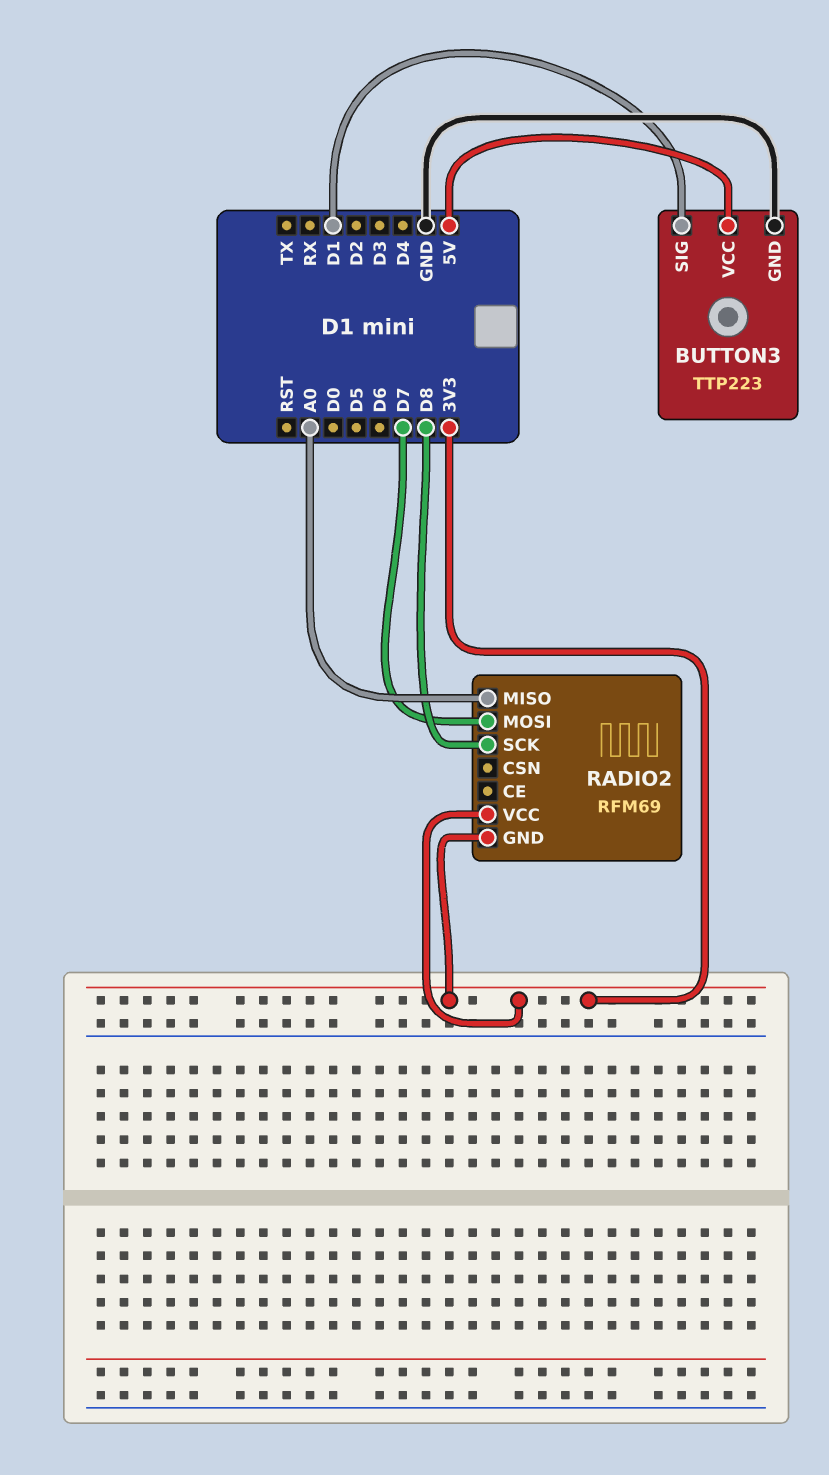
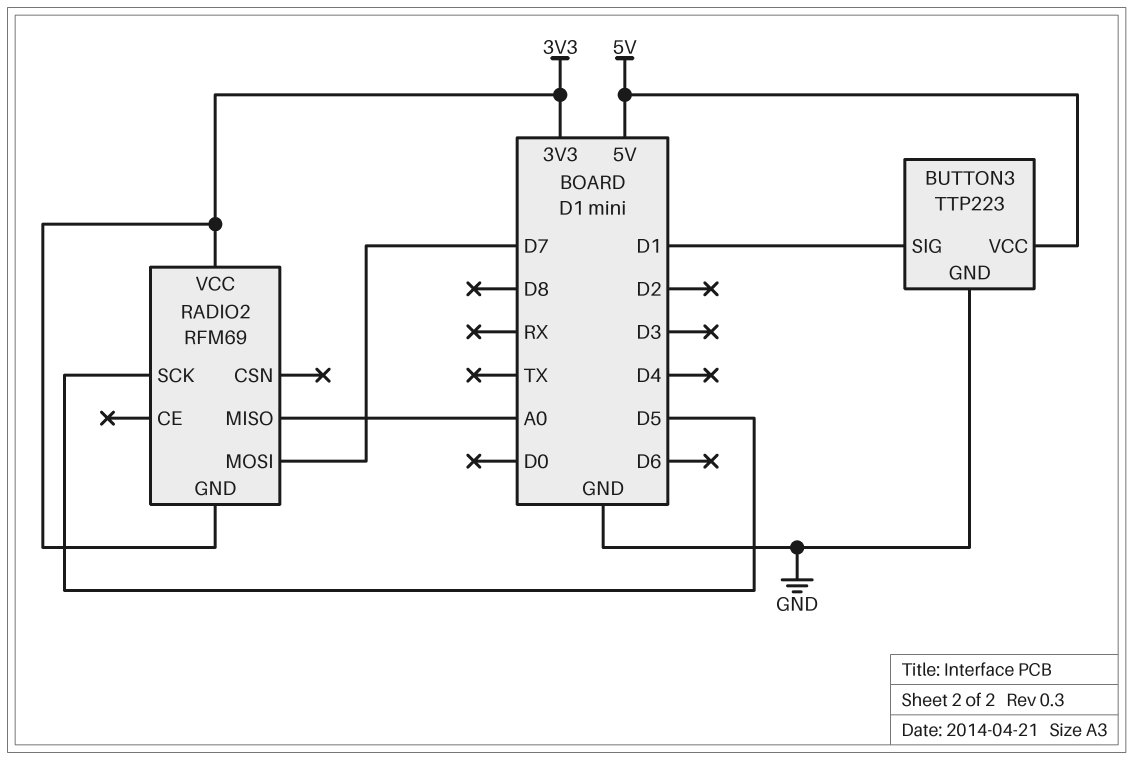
RADIO2 pin SCK: D8 -> D5

